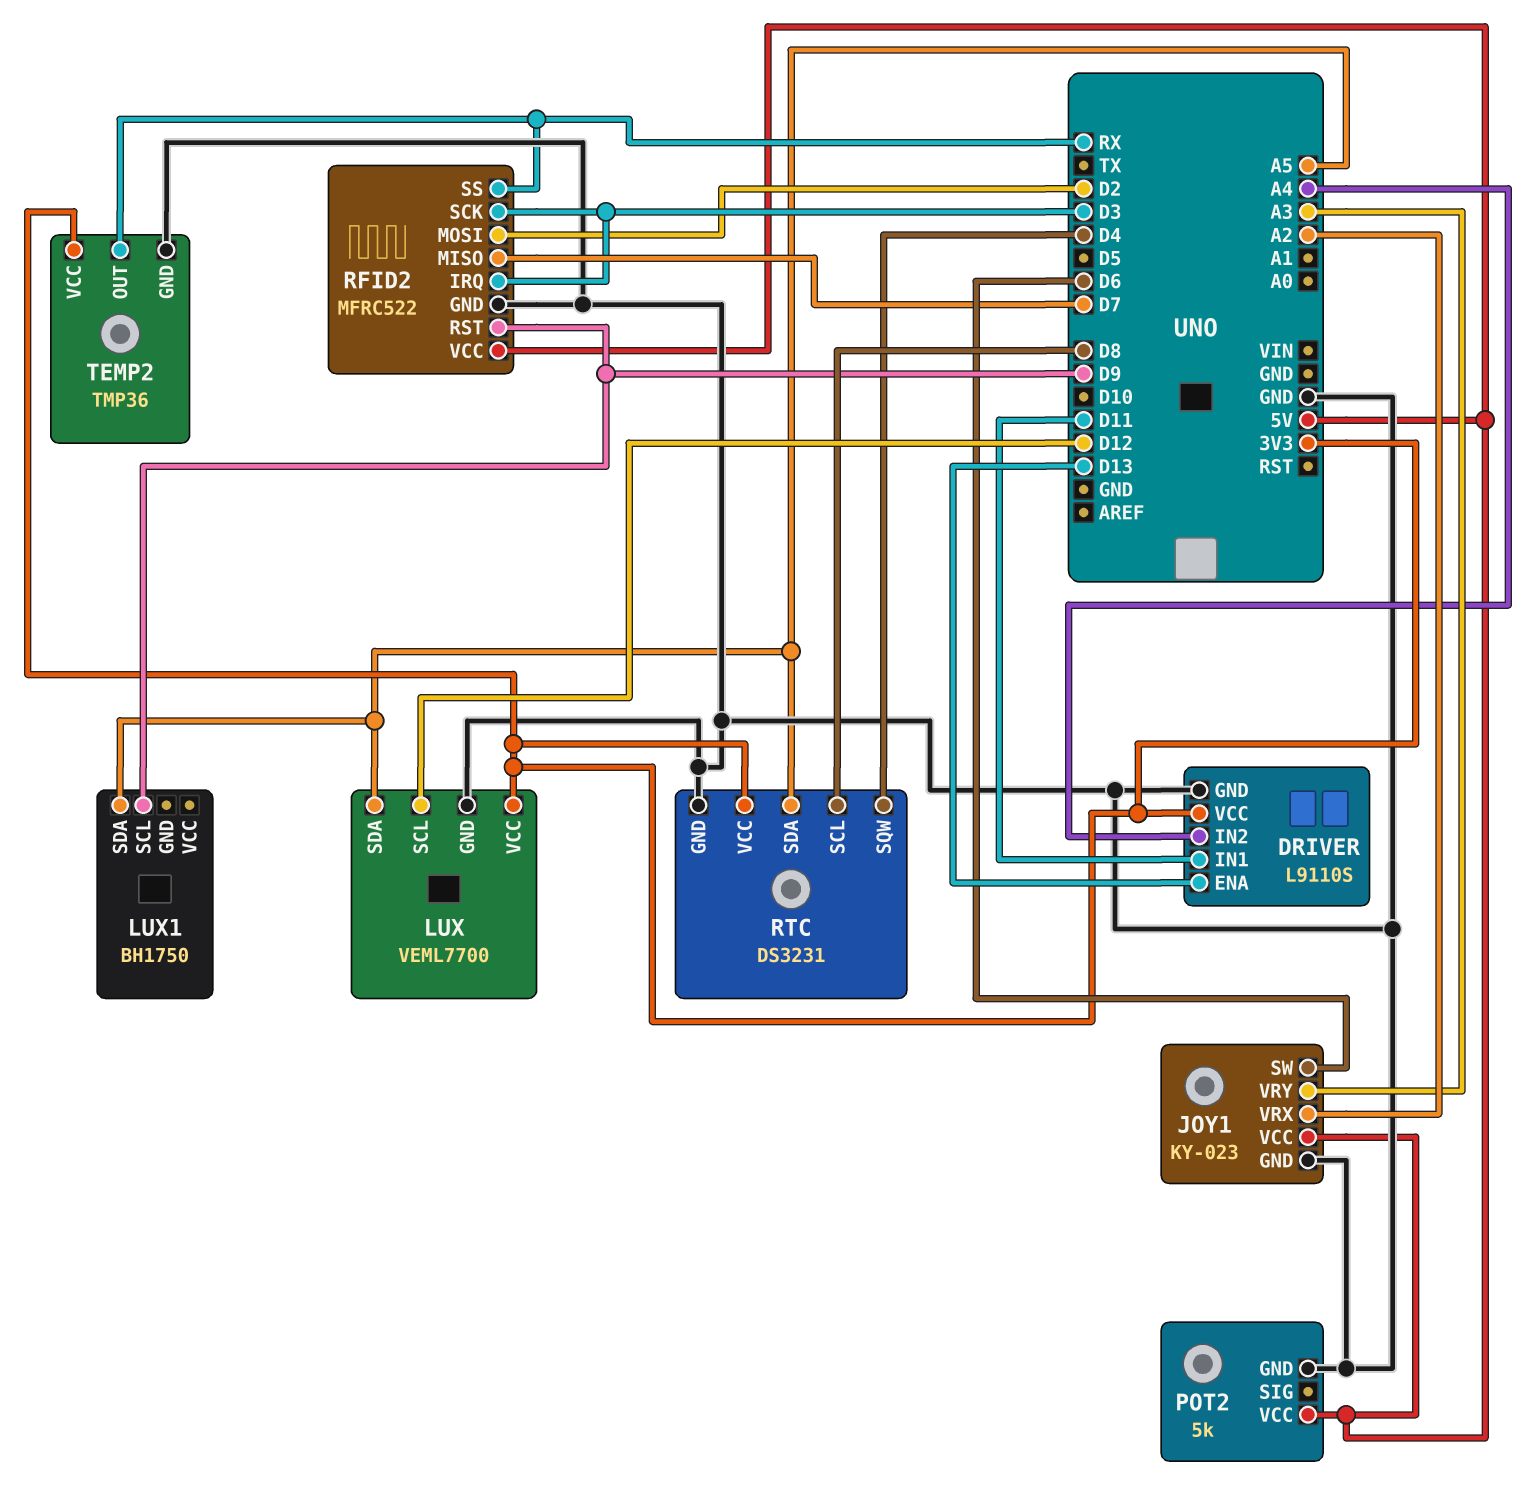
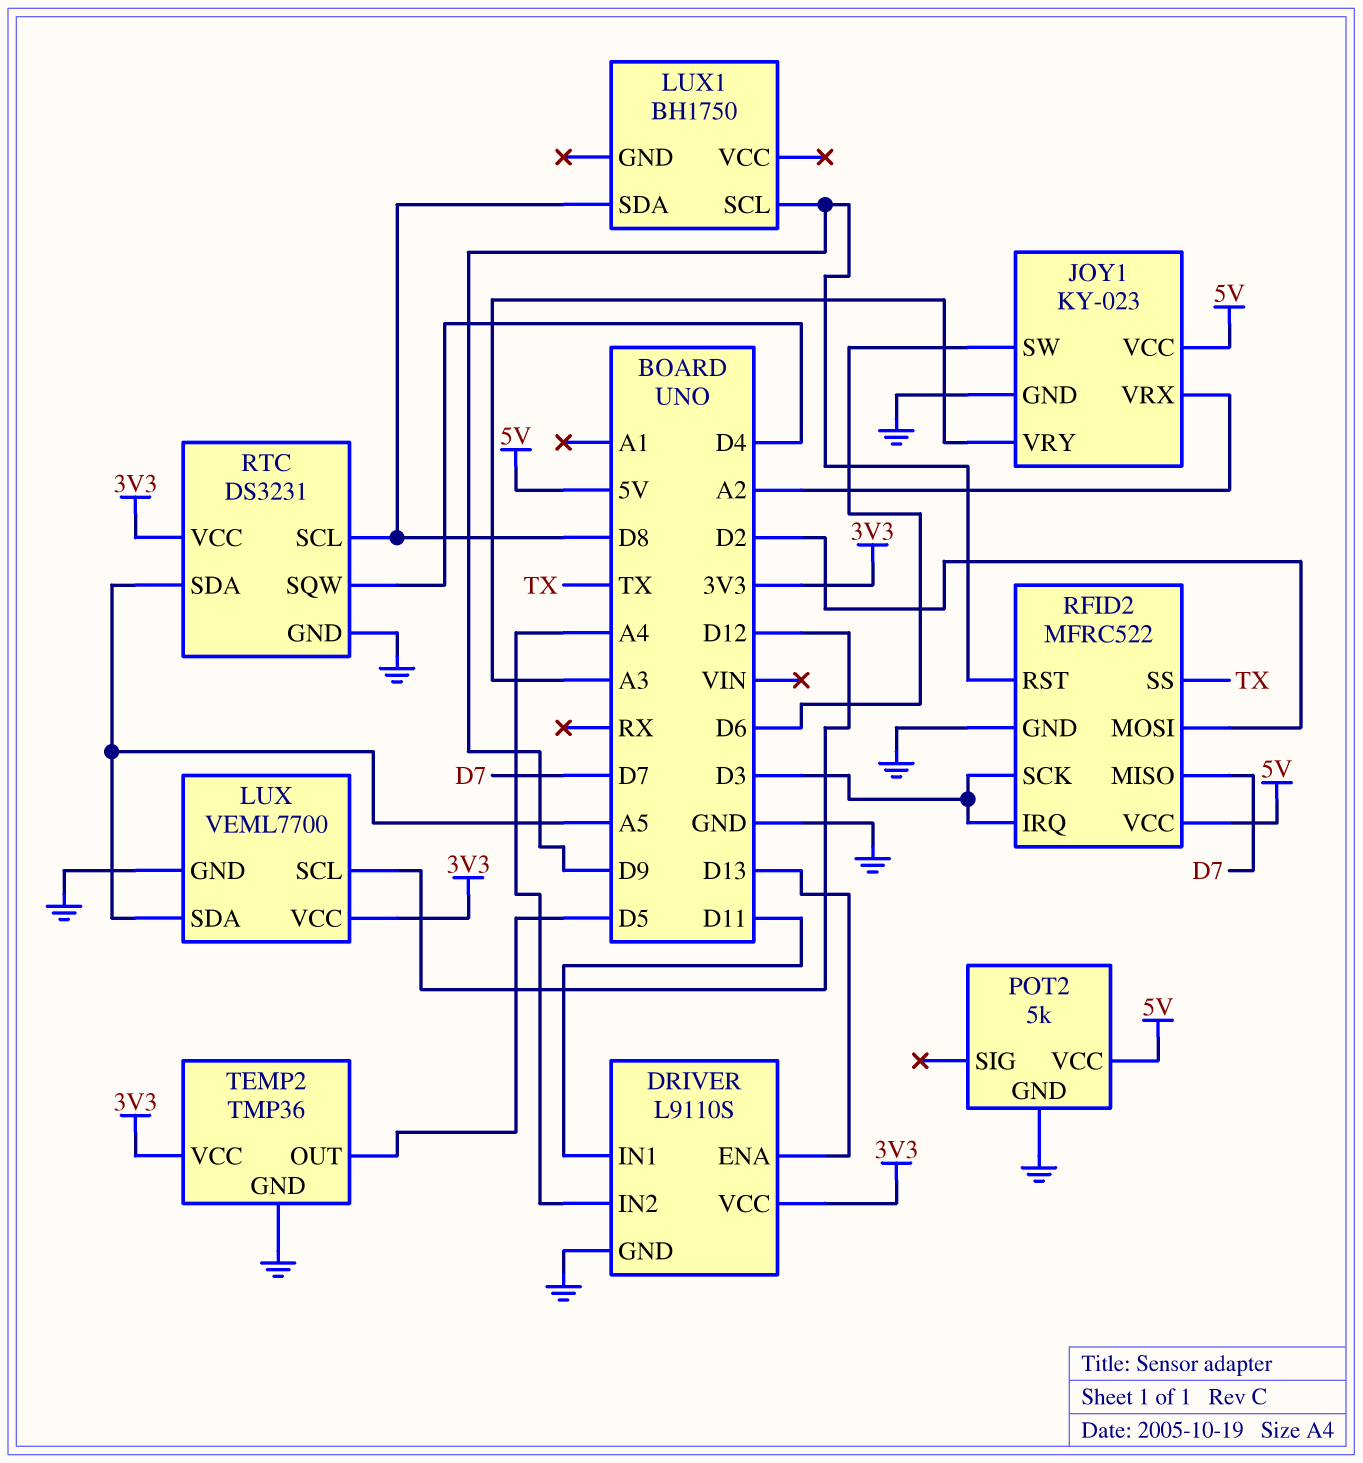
LUX1 pin SDA: A5 -> D8
RFID2 pin SS: RX -> TX
TEMP2 pin OUT: RX -> D5

